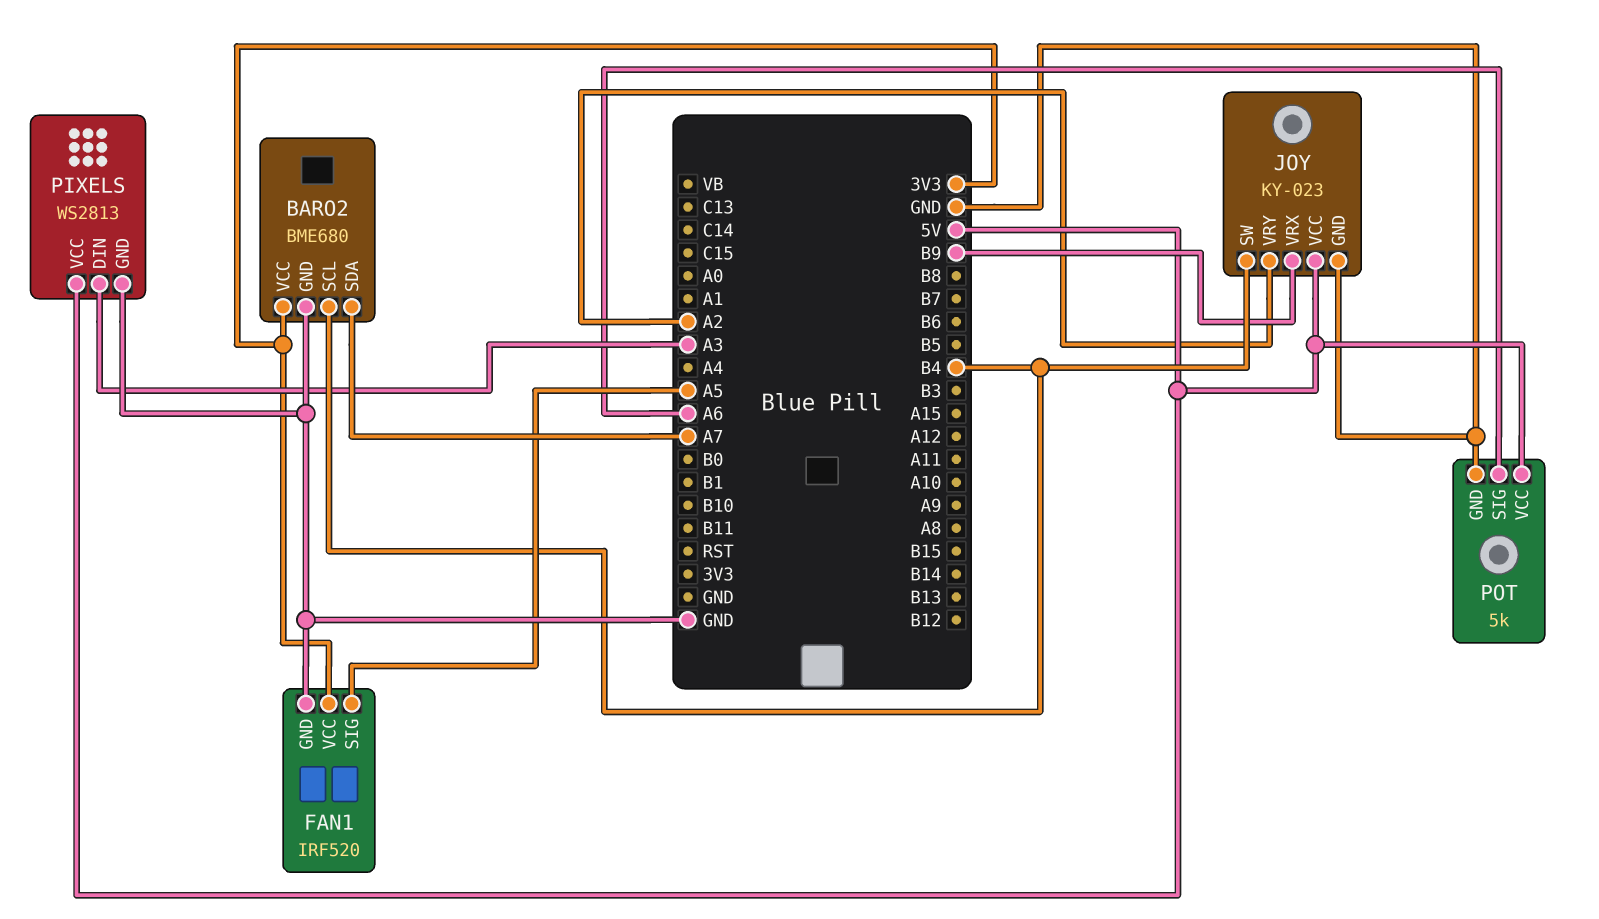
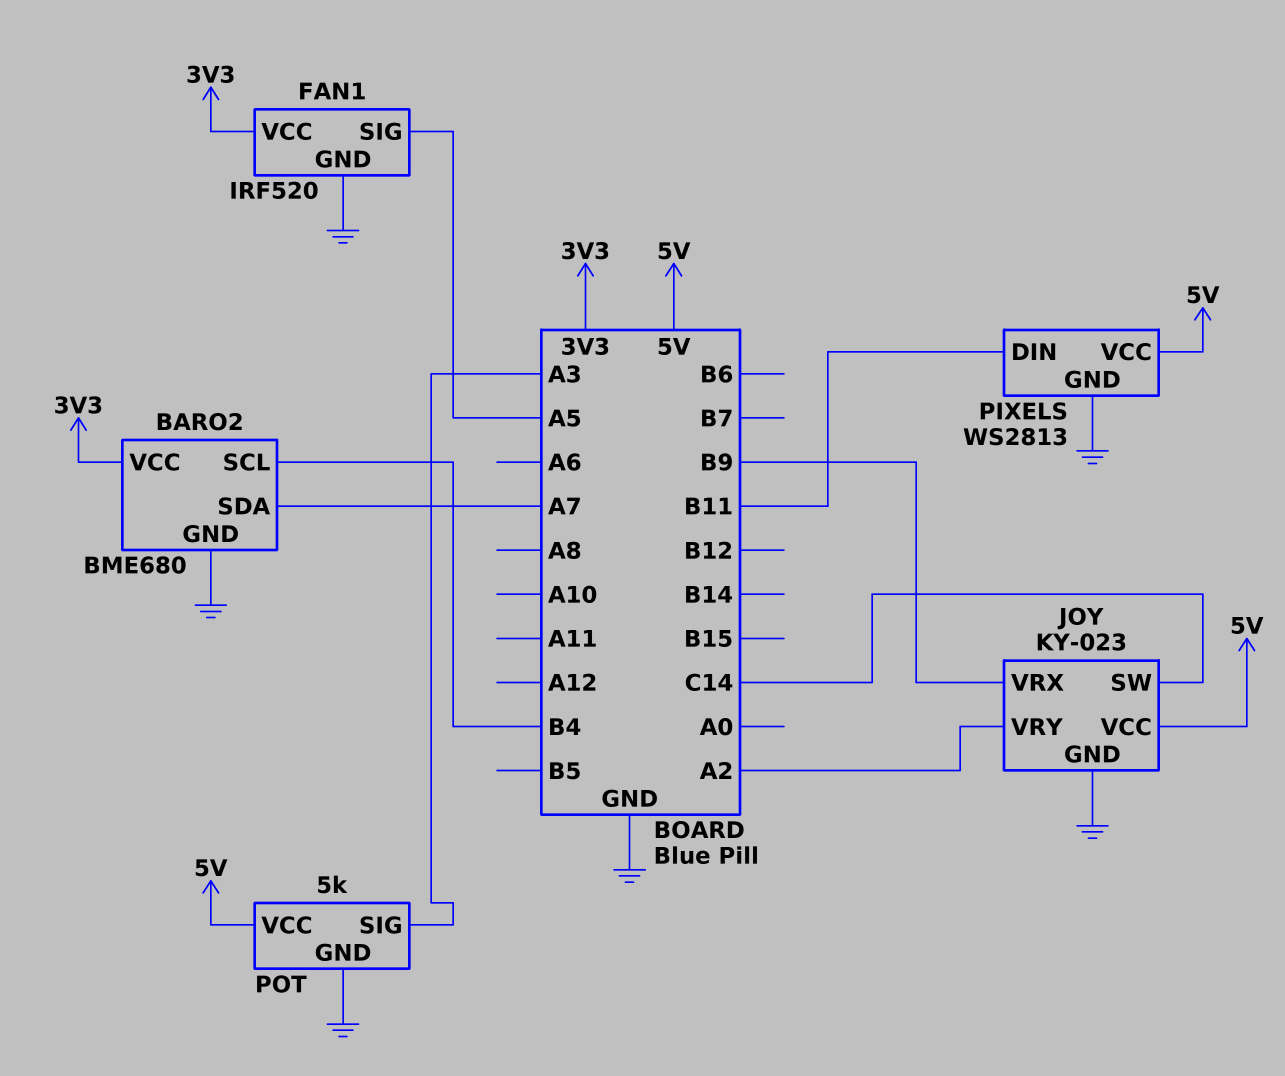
JOY pin SW: B4 -> C14
PIXELS pin DIN: A3 -> B11
POT pin SIG: A6 -> A3

